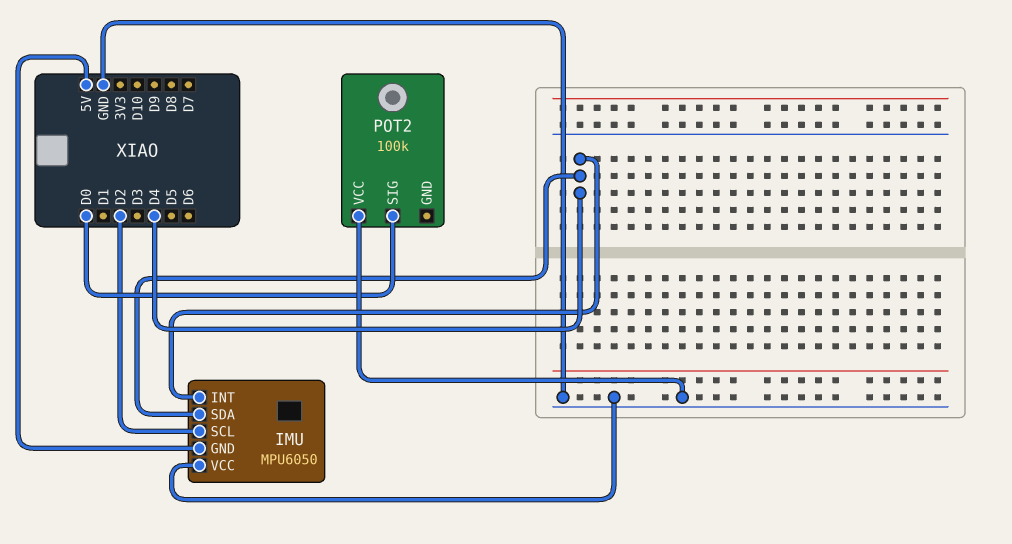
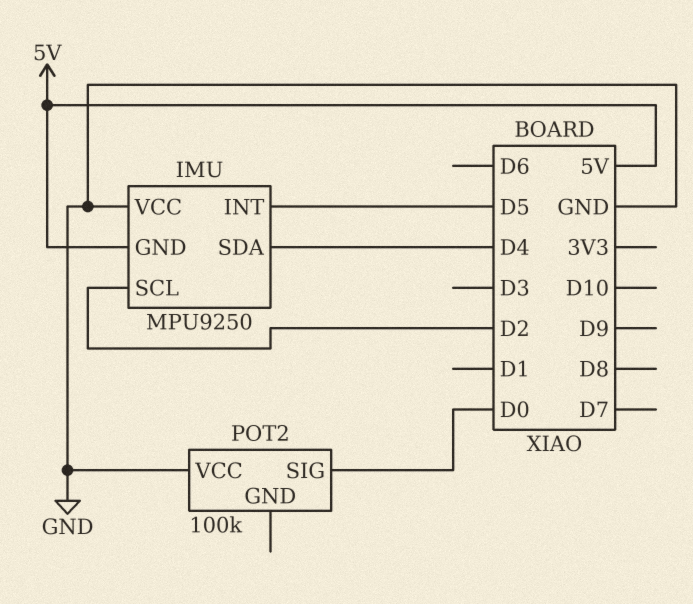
IMU: MPU6050 -> MPU9250
IMU pin INT: D4 -> D5

